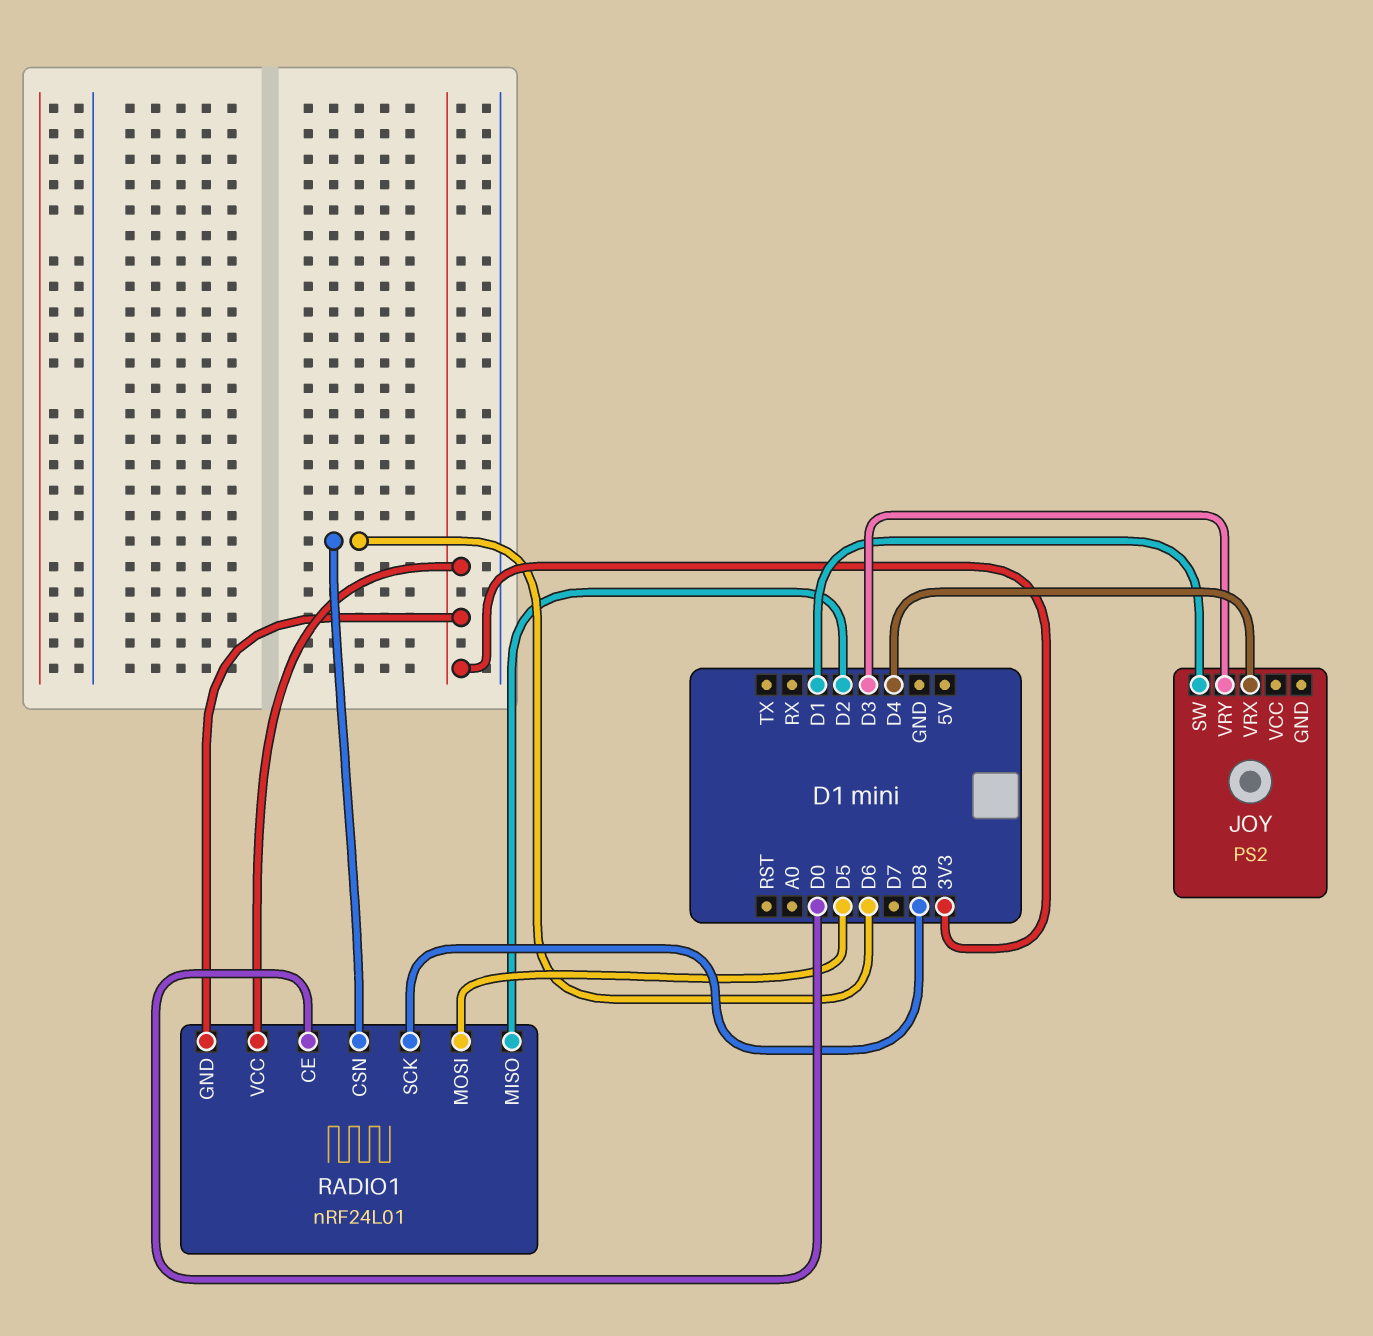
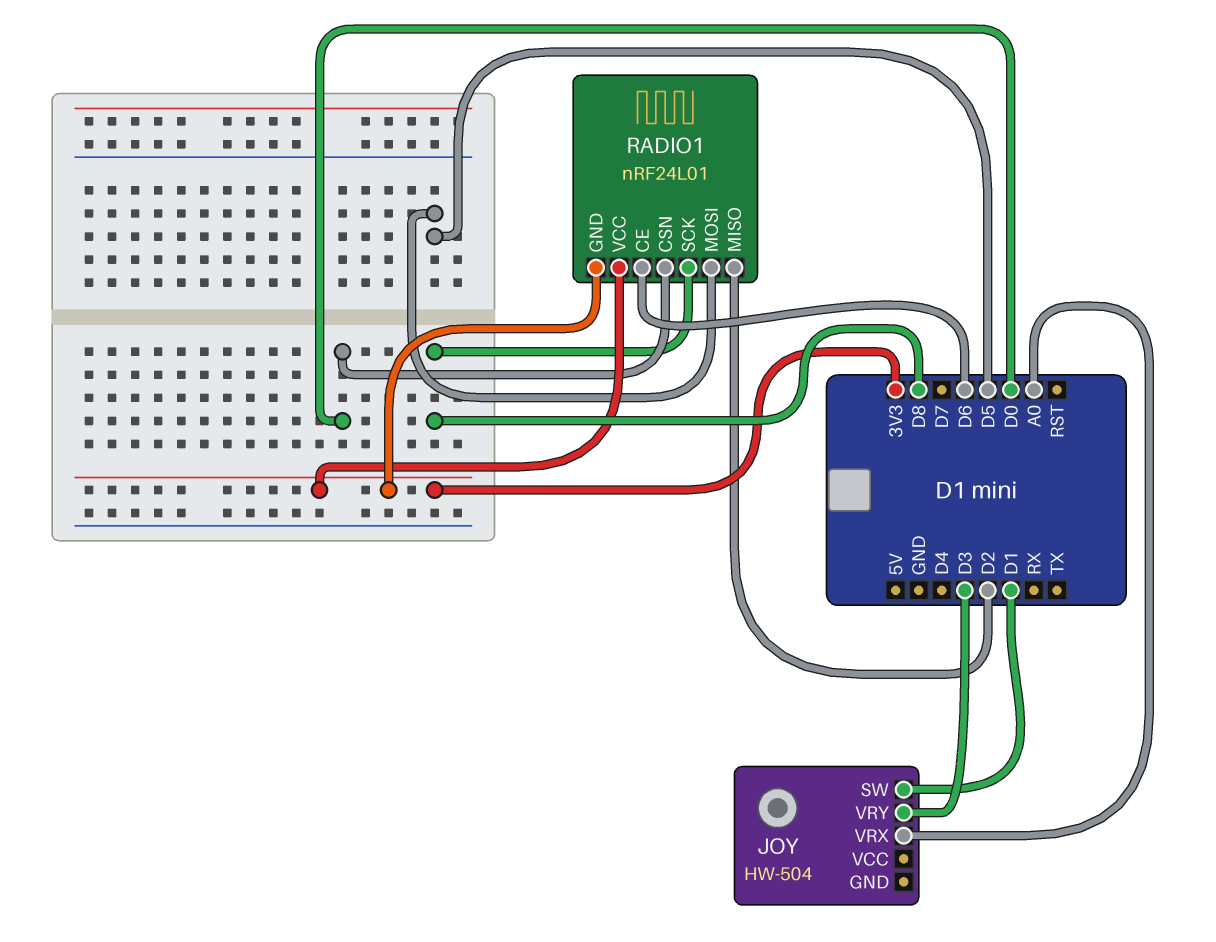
JOY: PS2 -> HW-504
JOY pin VRX: D4 -> A0
RADIO1 pin CE: D0 -> D6
RADIO1 pin CSN: D6 -> D0

